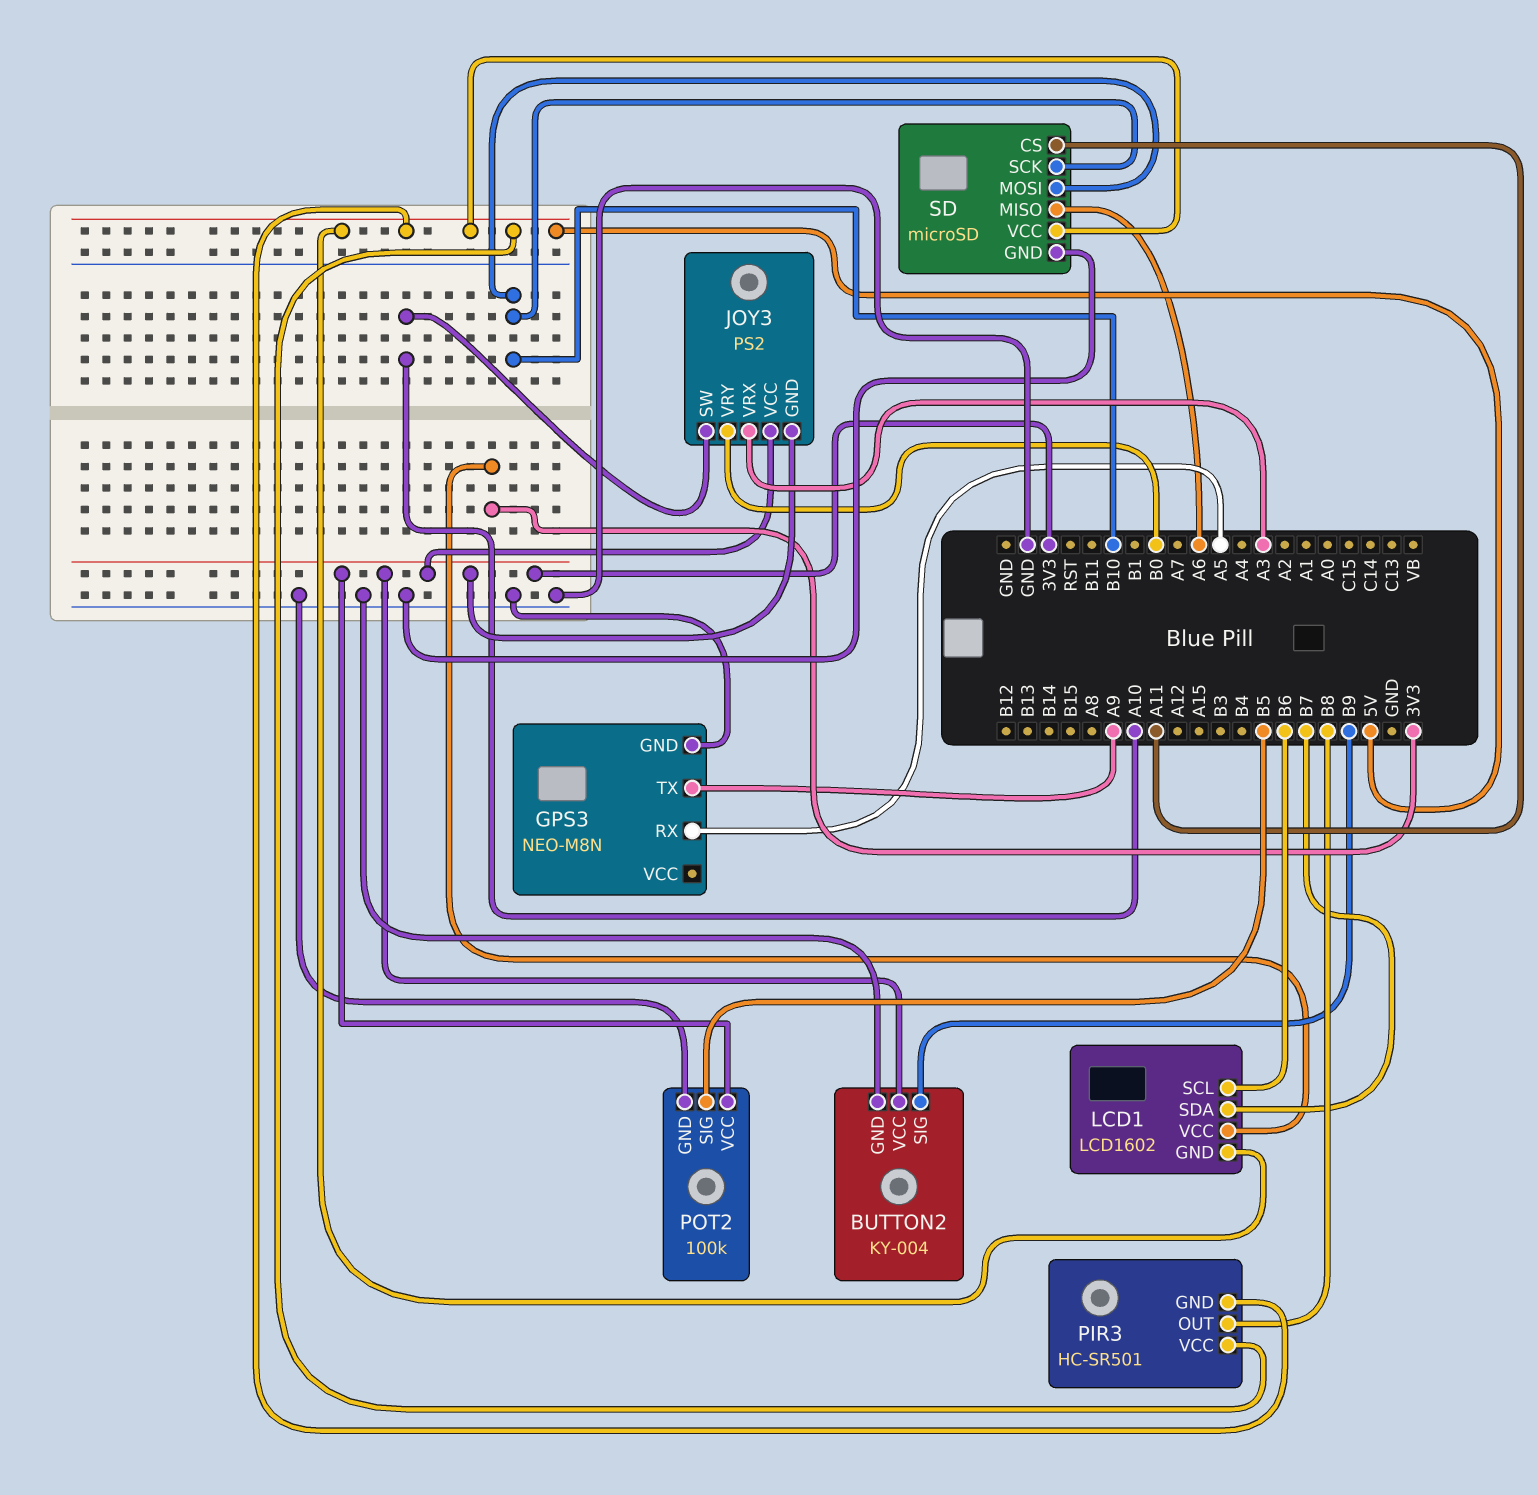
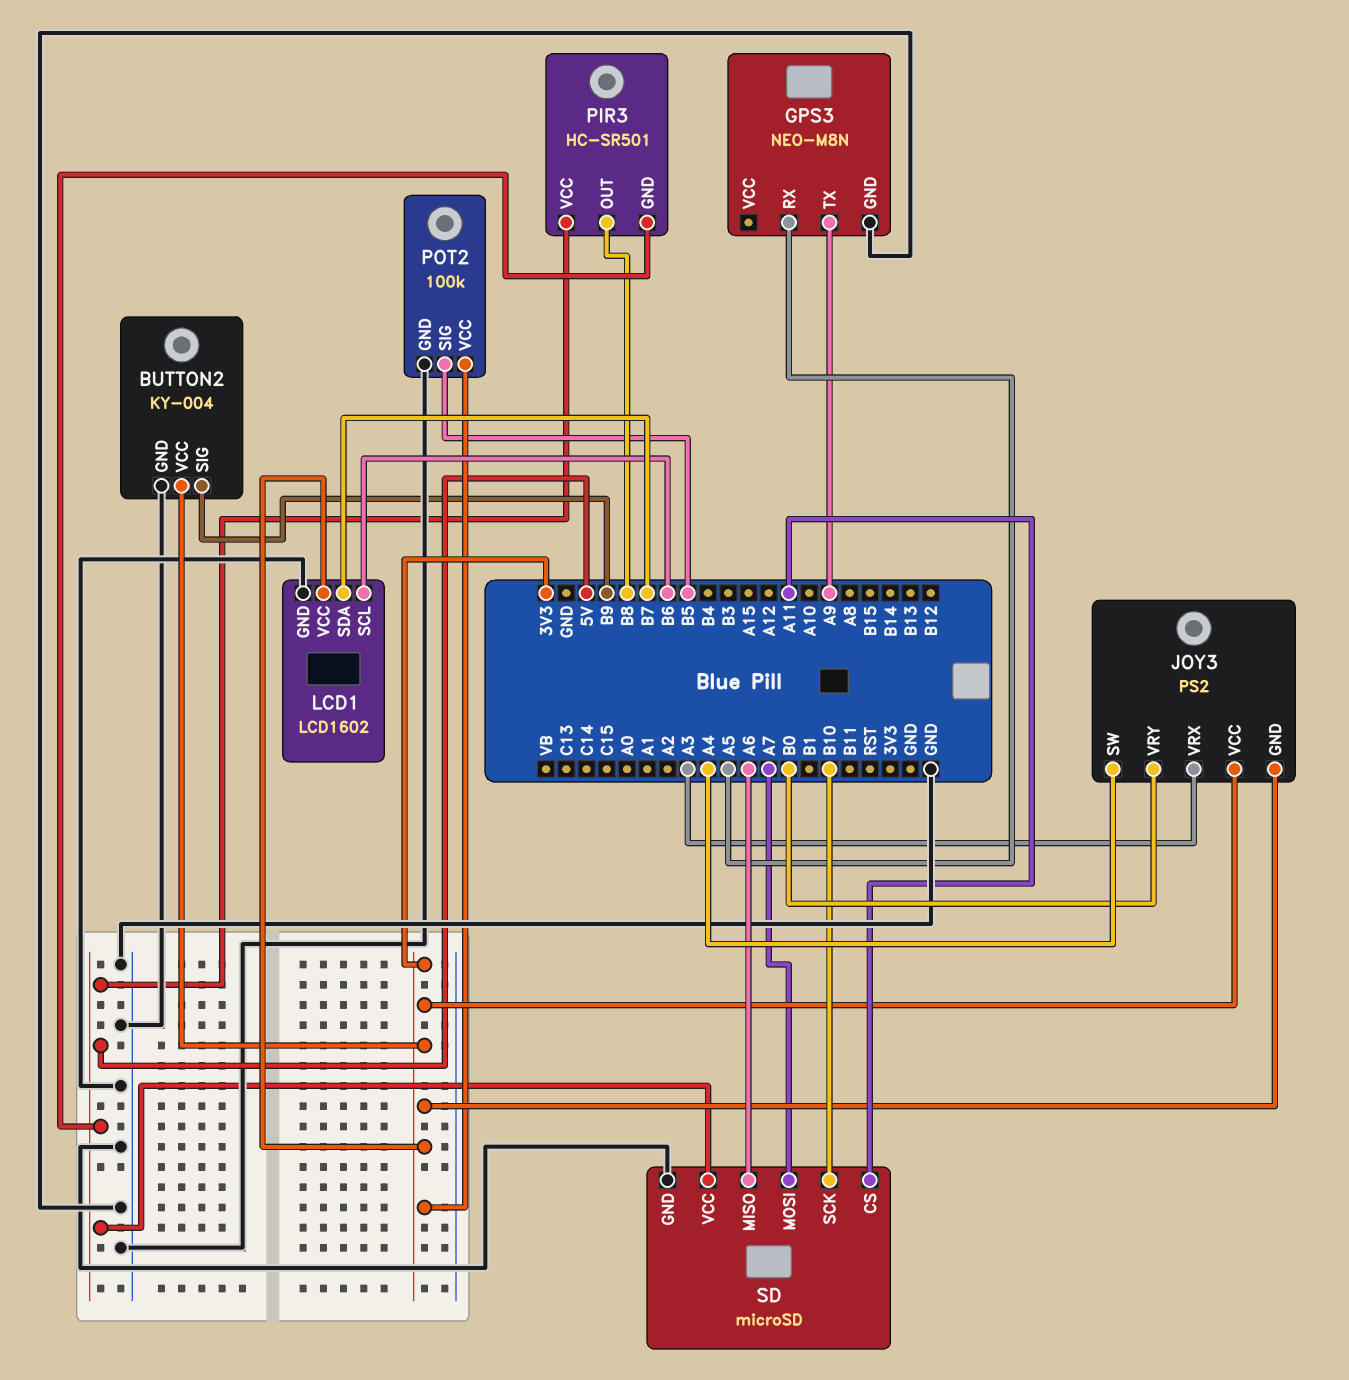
JOY3 pin SW: A10 -> A4
LCD1 pin GND: 5V -> GND
SD pin MOSI: B10 -> A7

